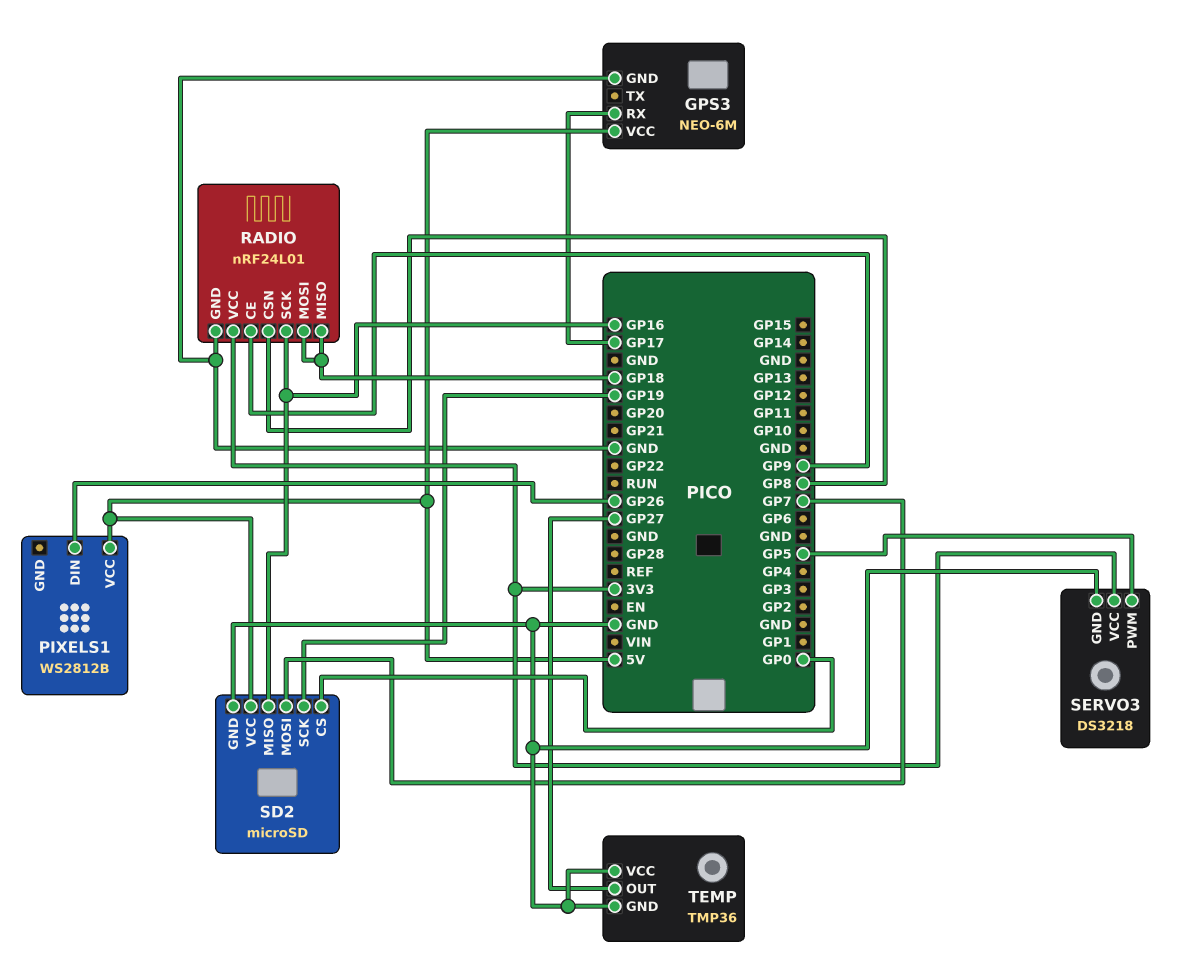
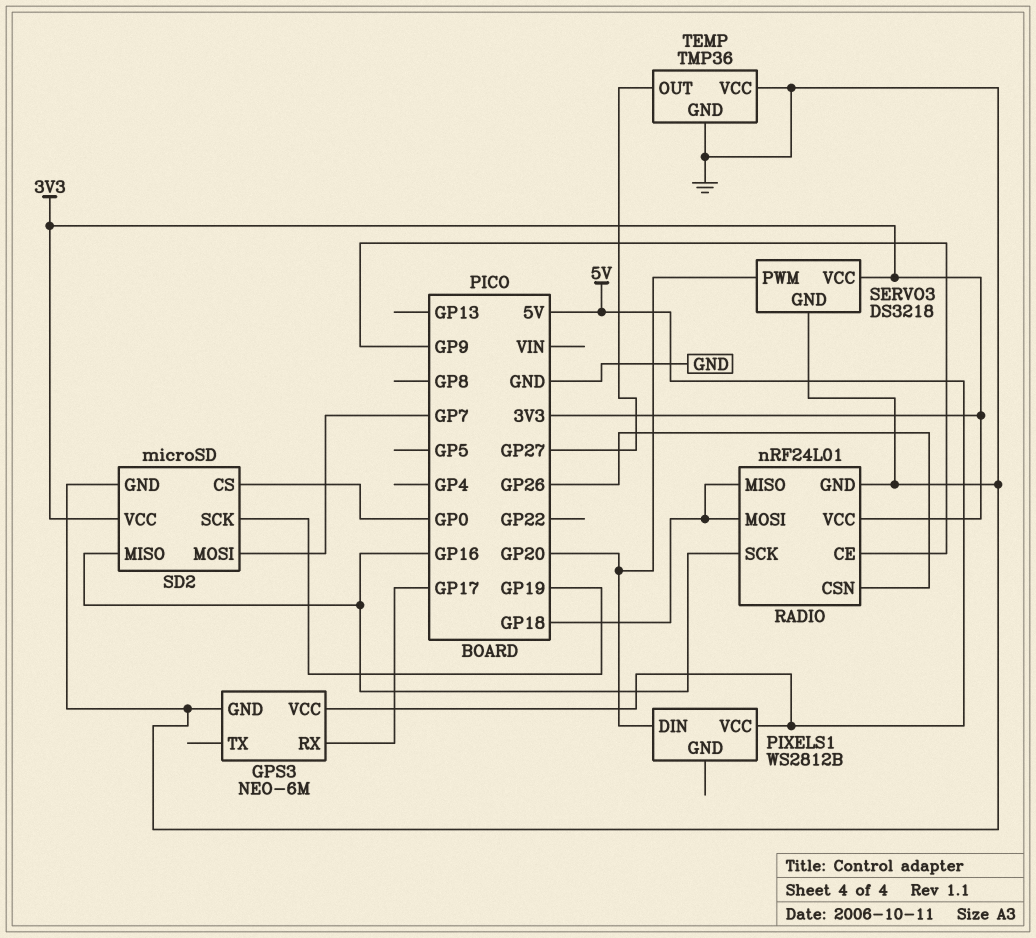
PIXELS1 pin DIN: GP26 -> GP20
RADIO pin CSN: GP8 -> GP26
SD2 pin VCC: 5V -> 3V3
SERVO3 pin PWM: GP5 -> GP20

